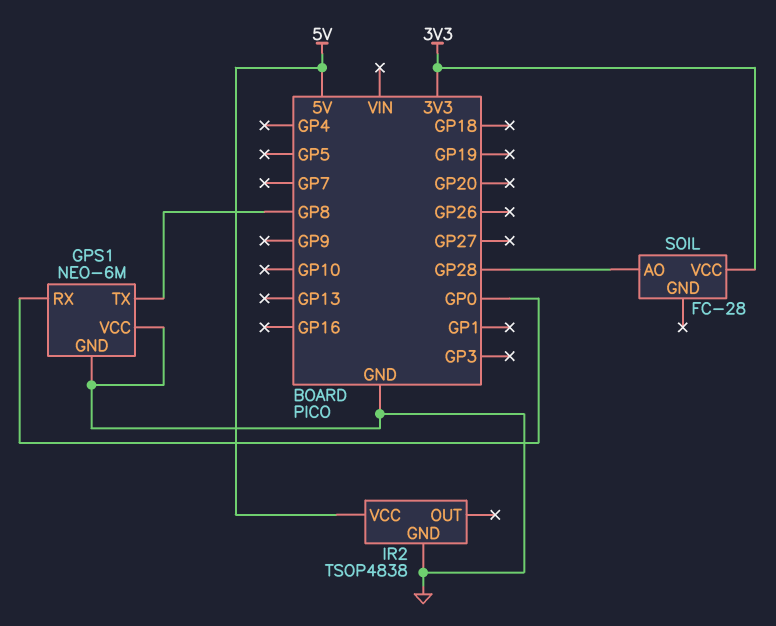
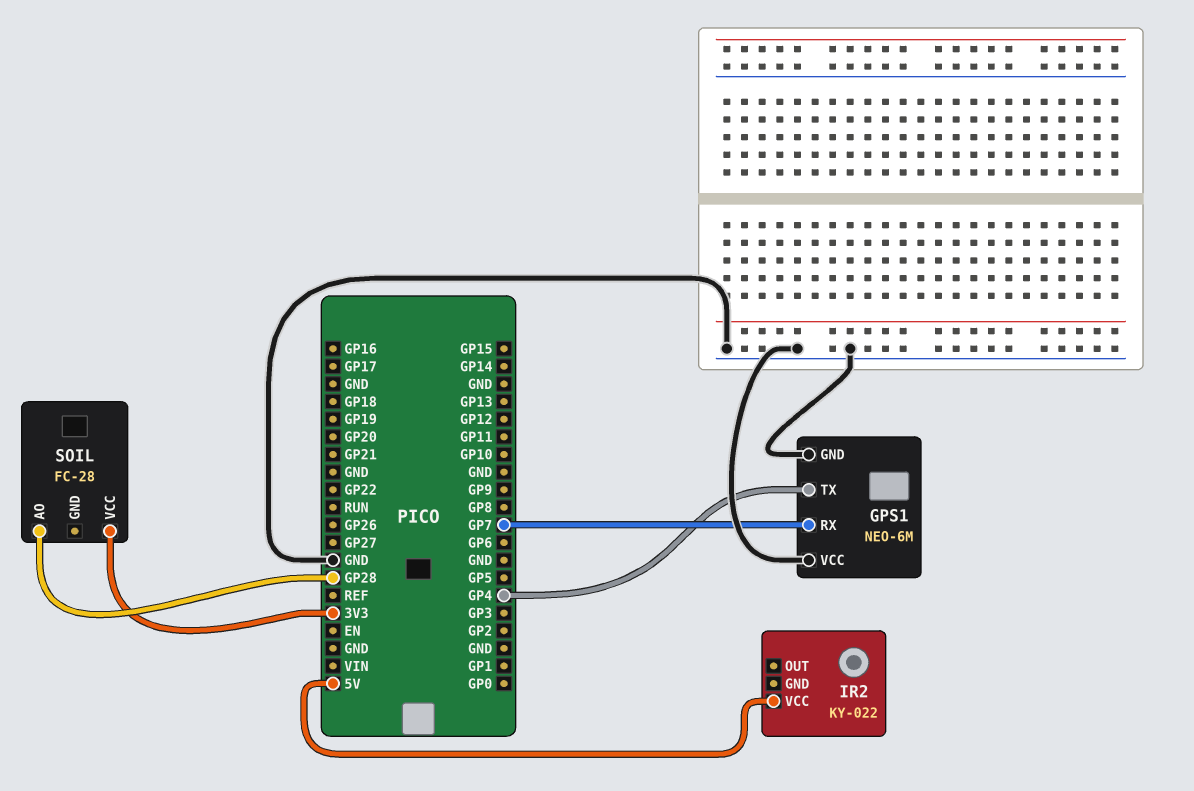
GPS1 pin RX: GP0 -> GP7
GPS1 pin TX: GP8 -> GP4
IR2: TSOP4838 -> KY-022
IR2 pin GND: GND -> none

